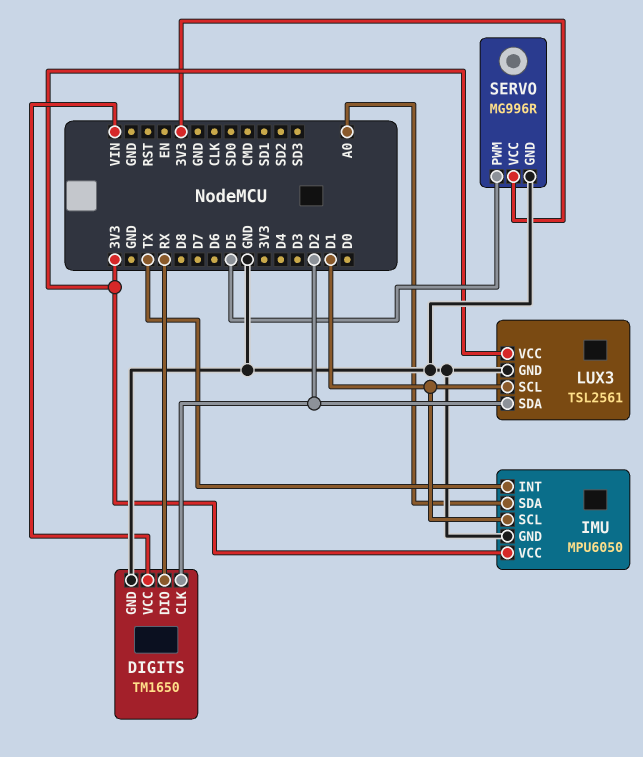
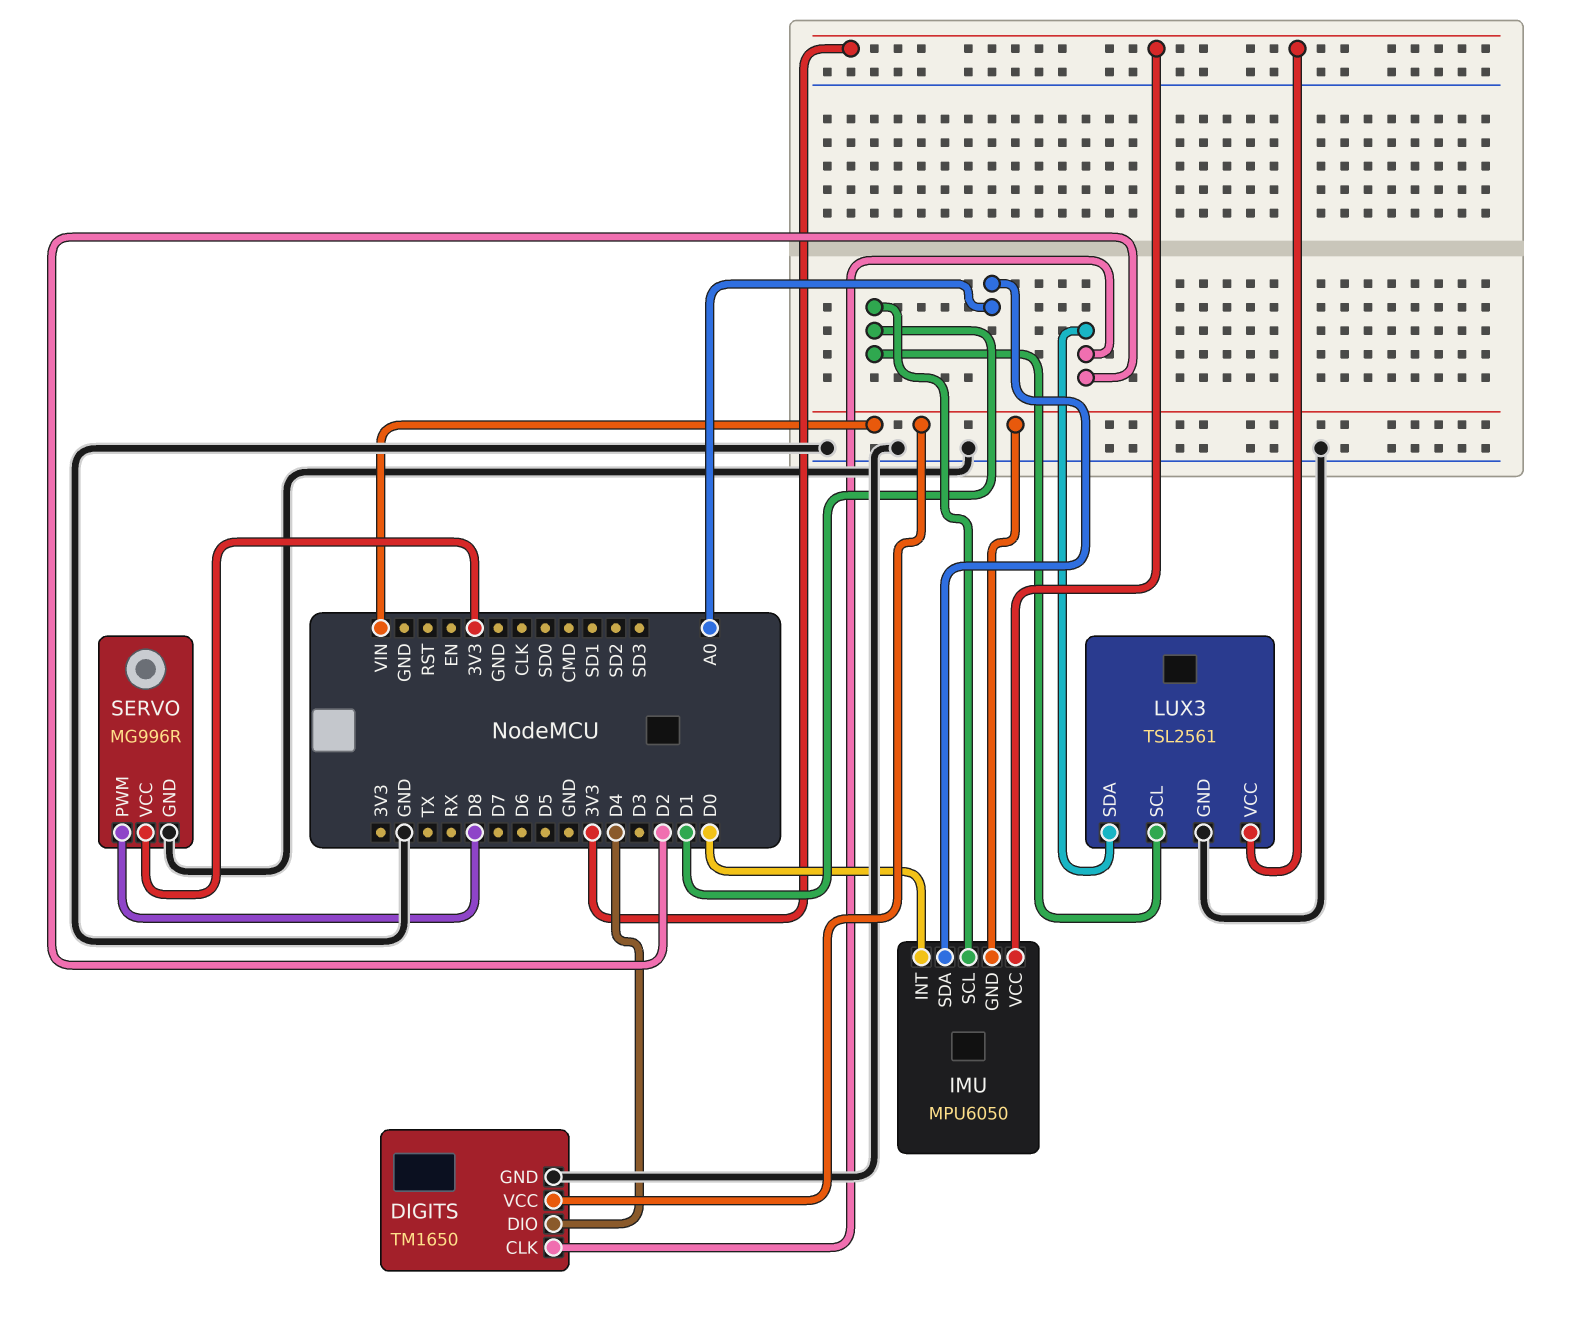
DIGITS pin DIO: RX -> D4
IMU pin GND: GND -> VIN
IMU pin INT: TX -> D0
SERVO pin PWM: D5 -> D8

